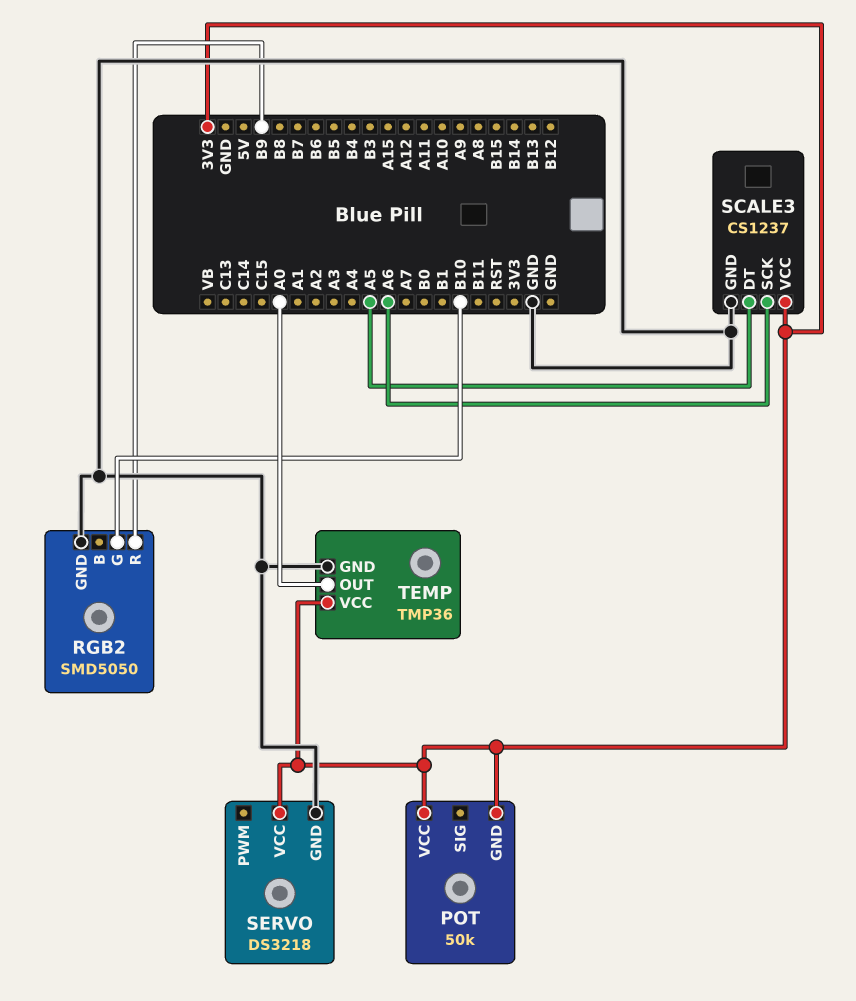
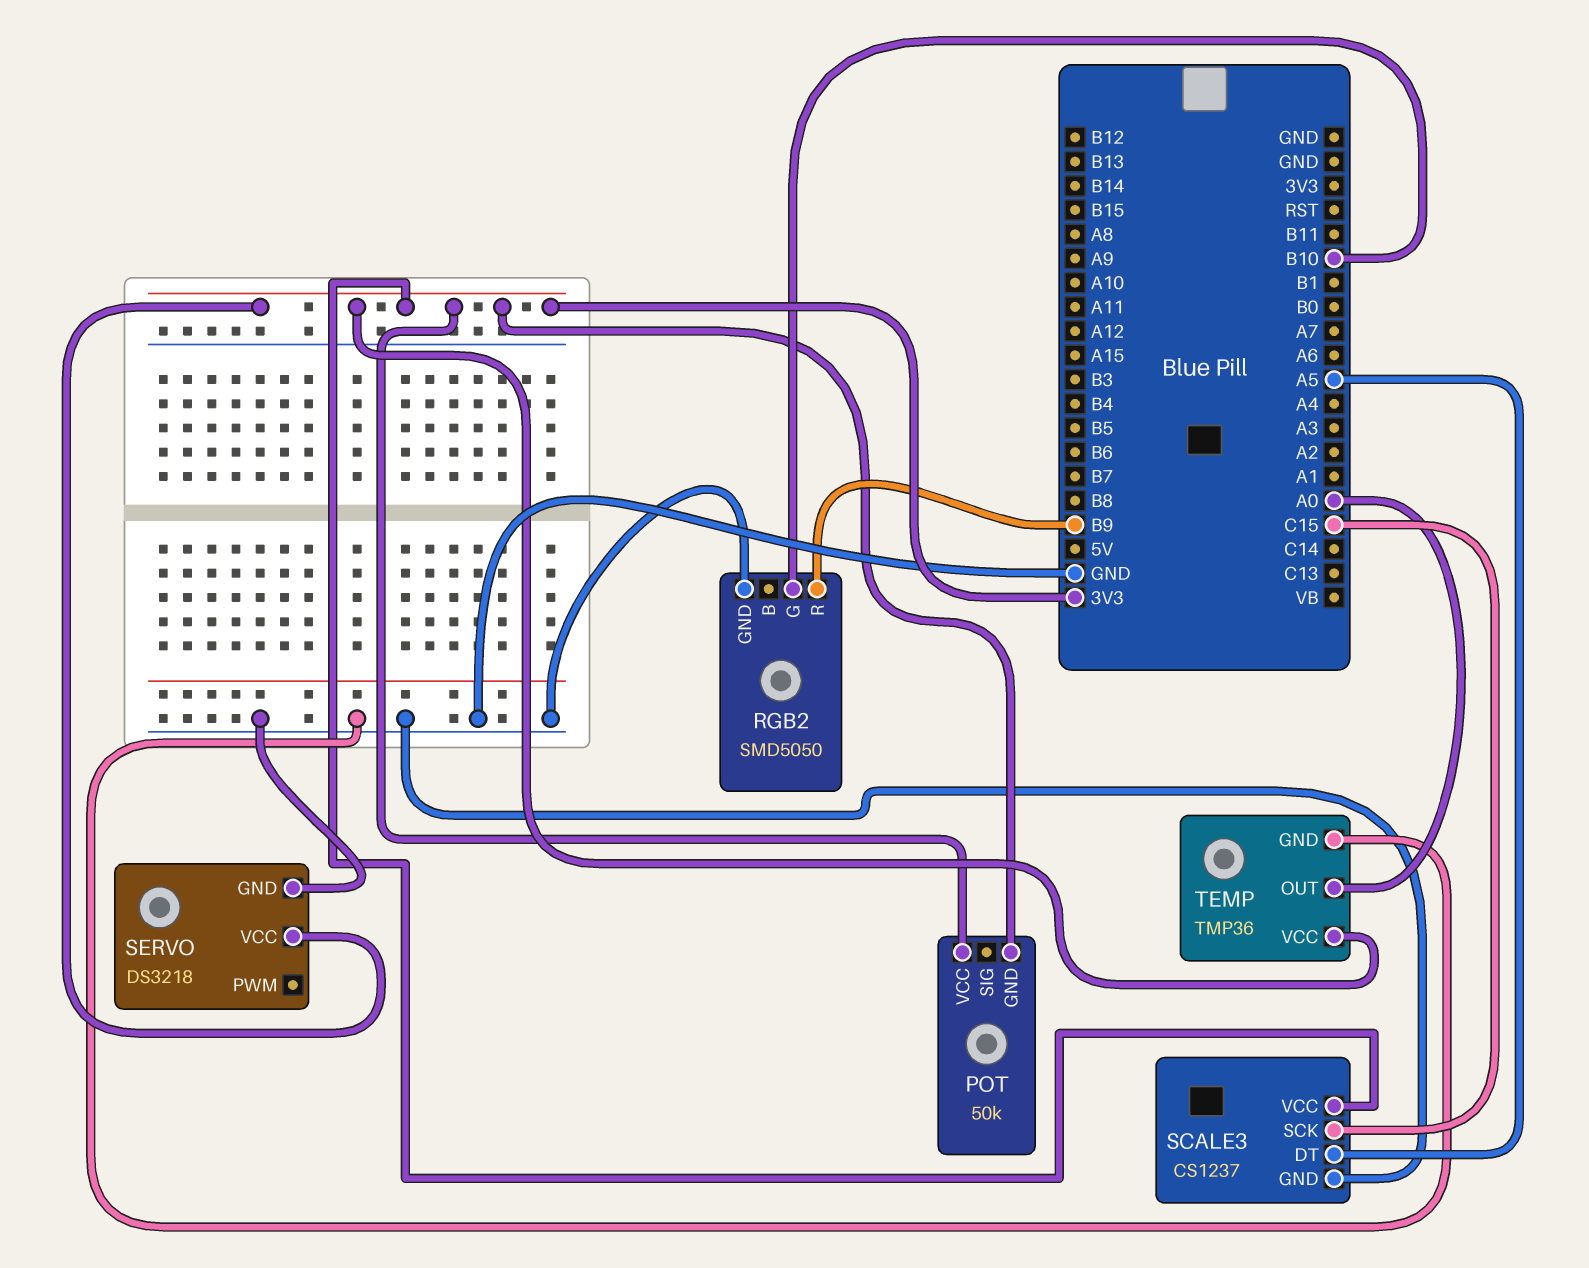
SCALE3 pin SCK: A6 -> C15

